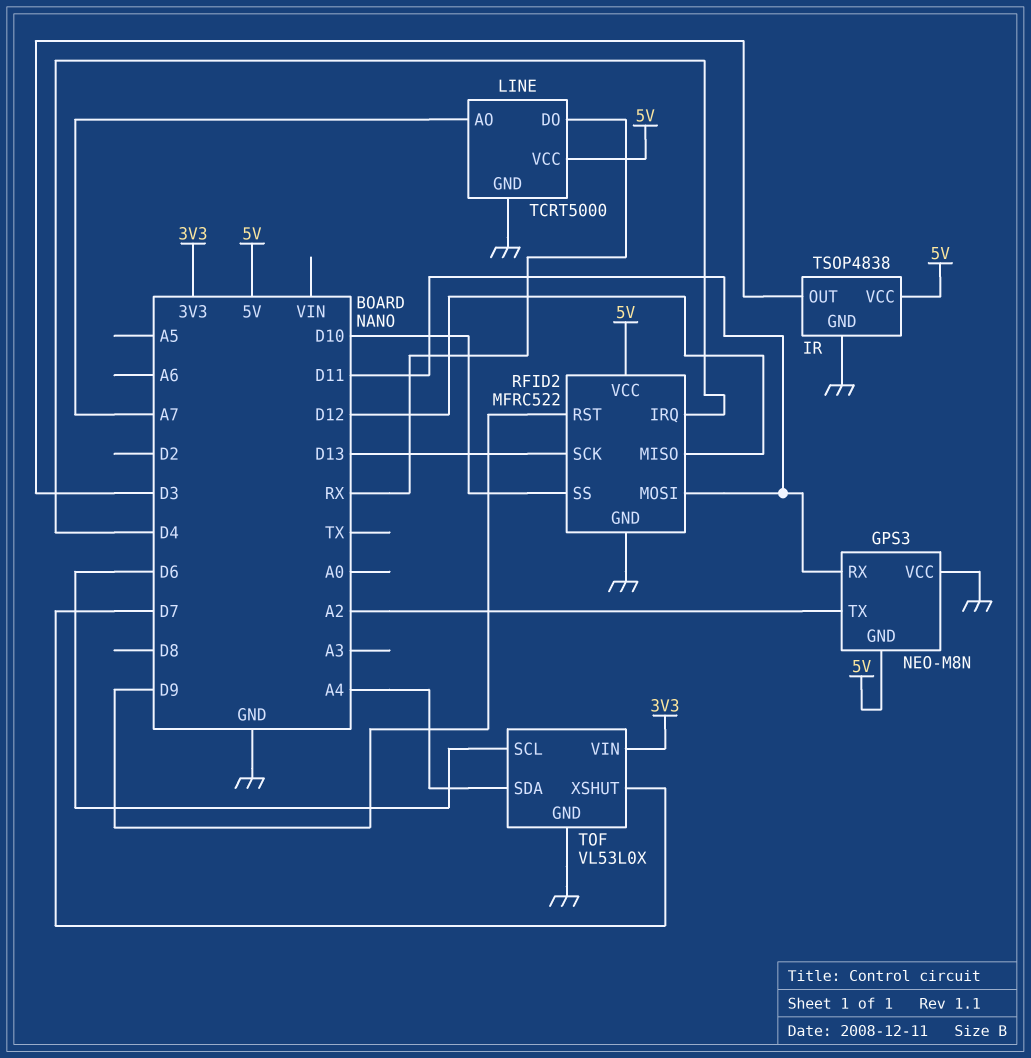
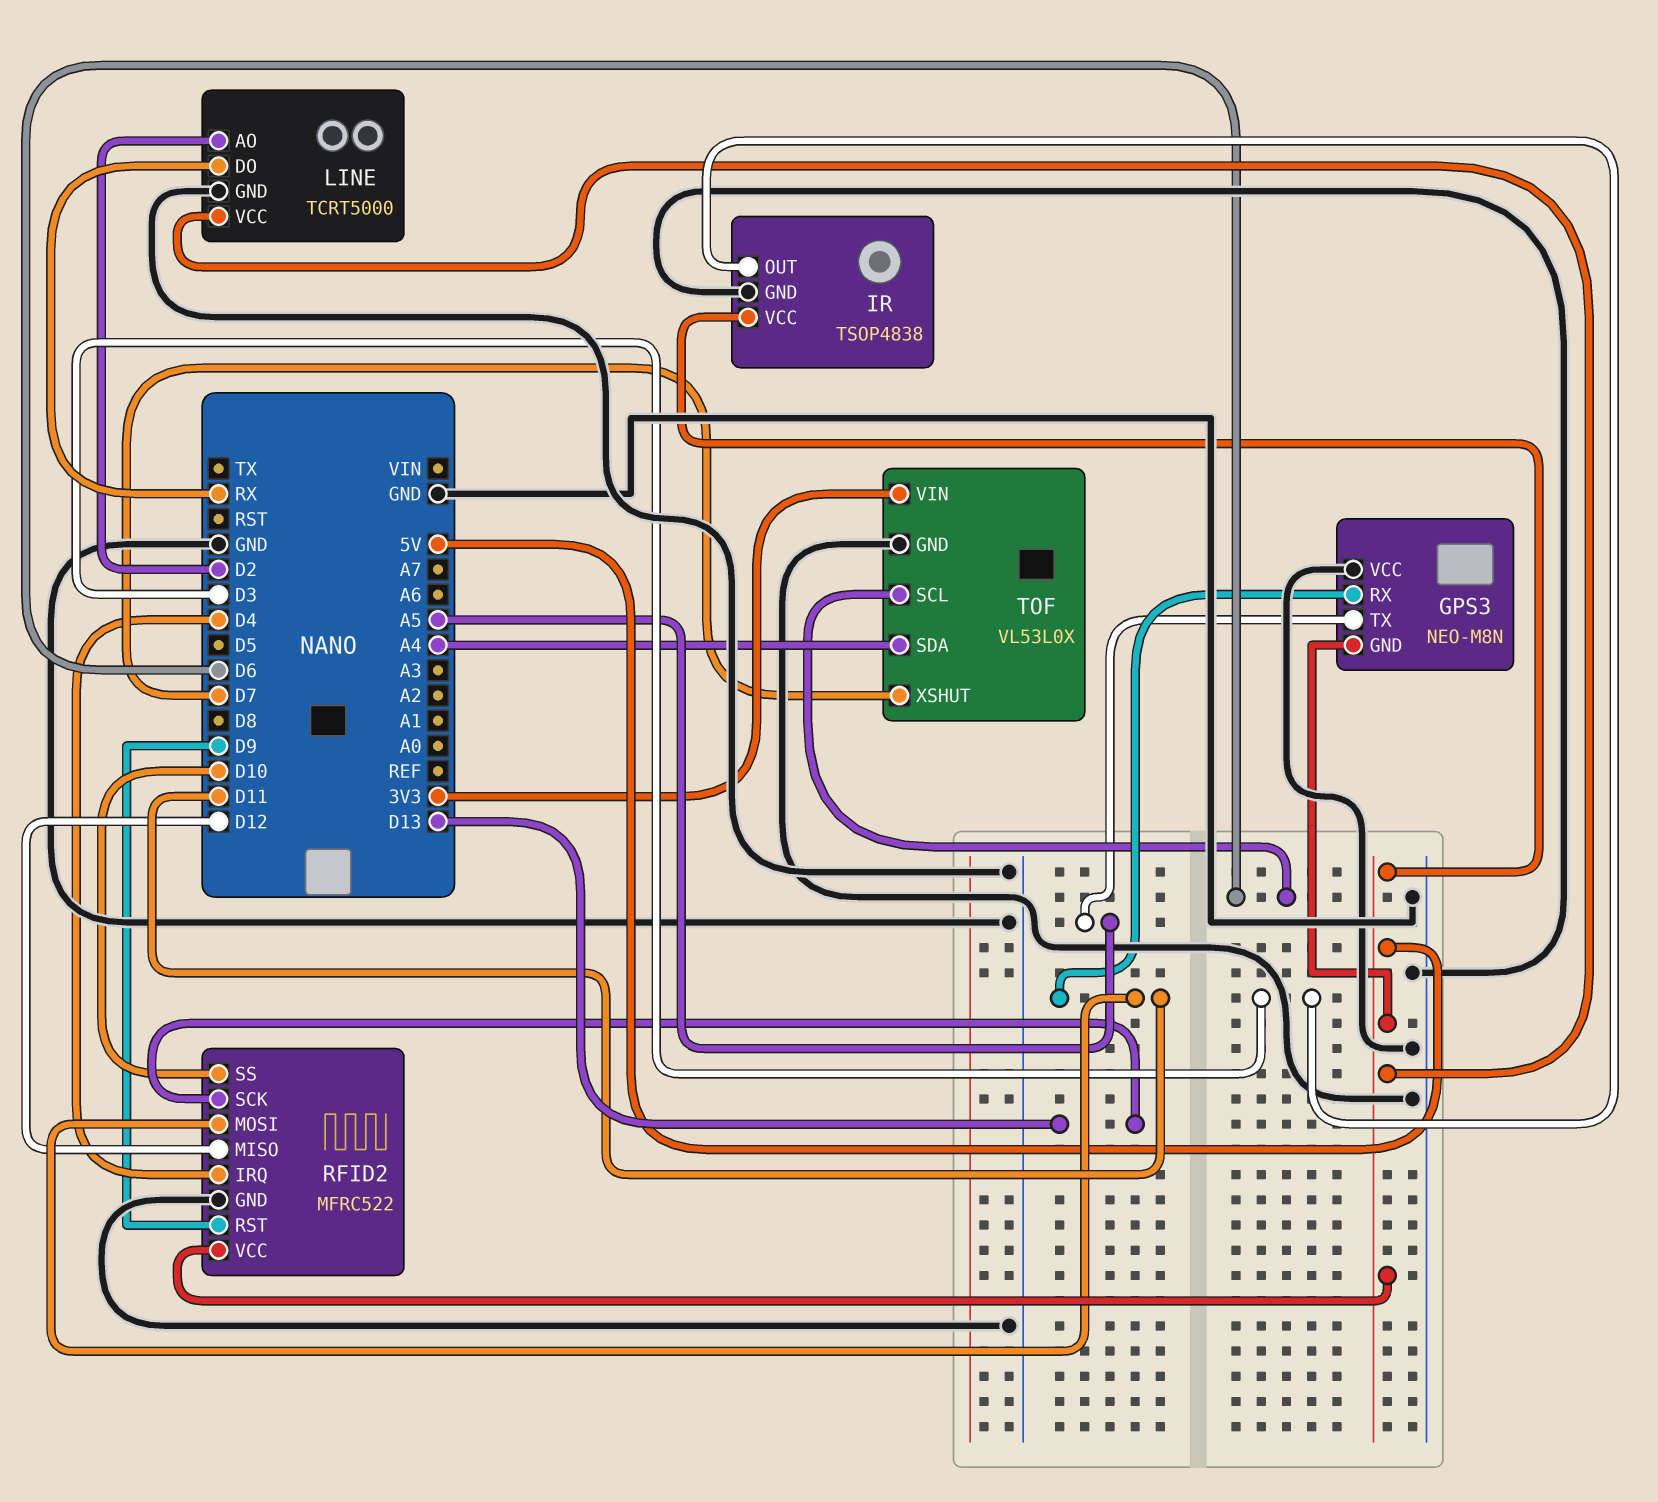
GPS3 pin TX: A2 -> A5
LINE pin AO: A7 -> D2

